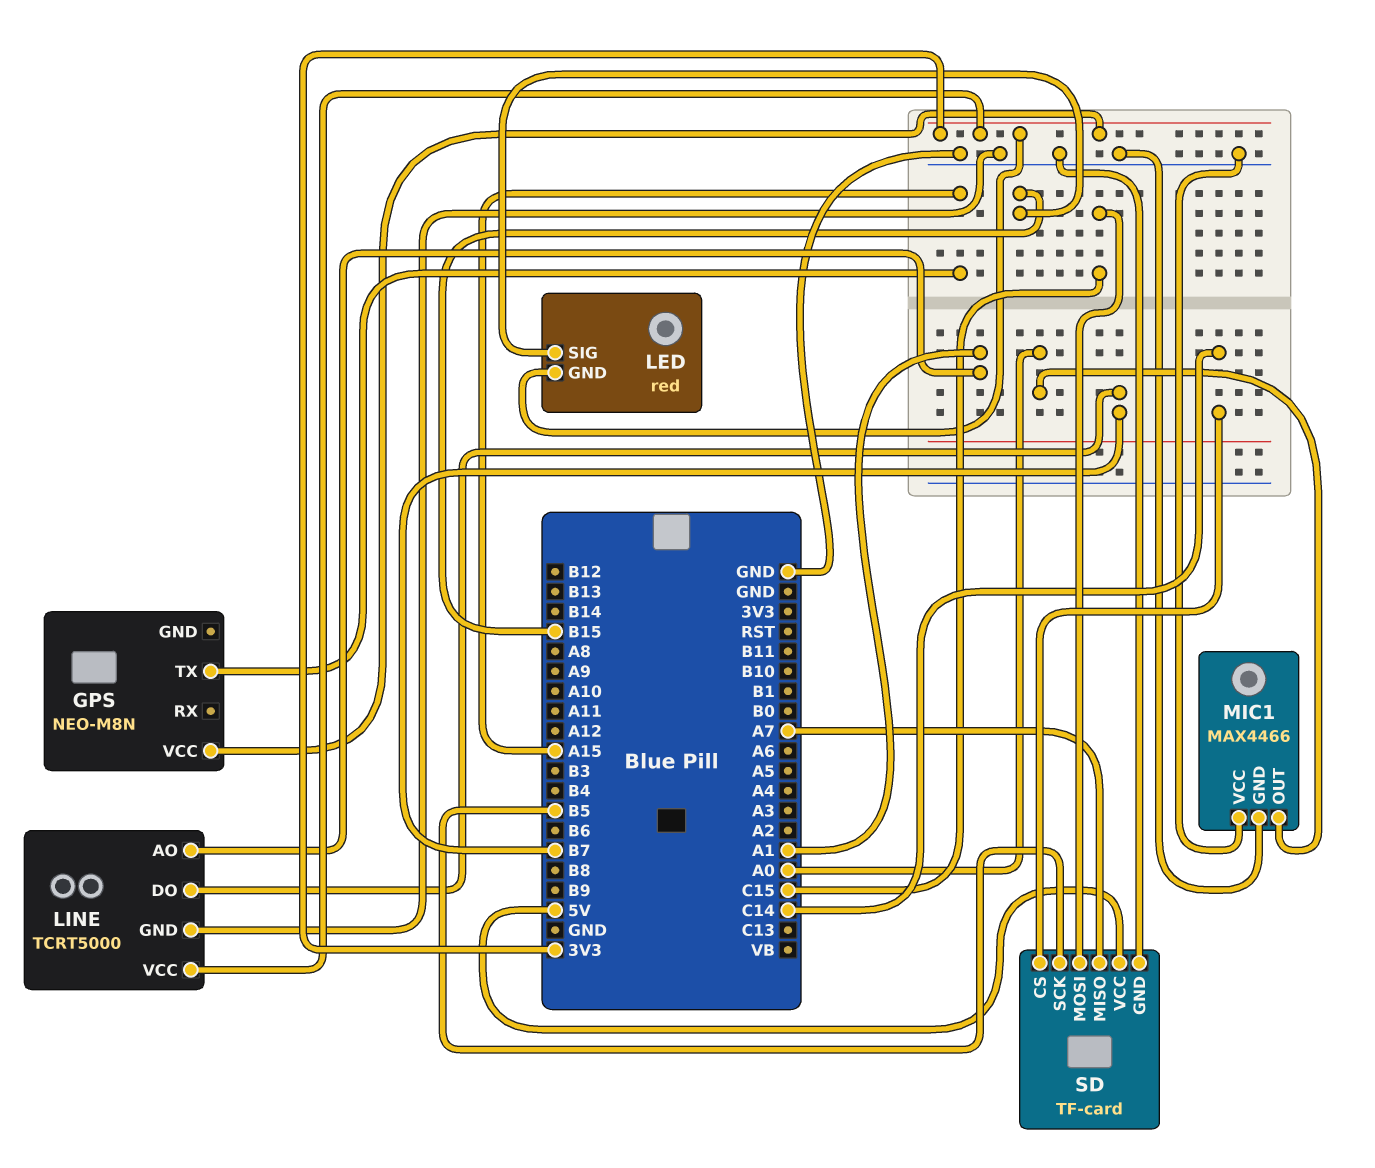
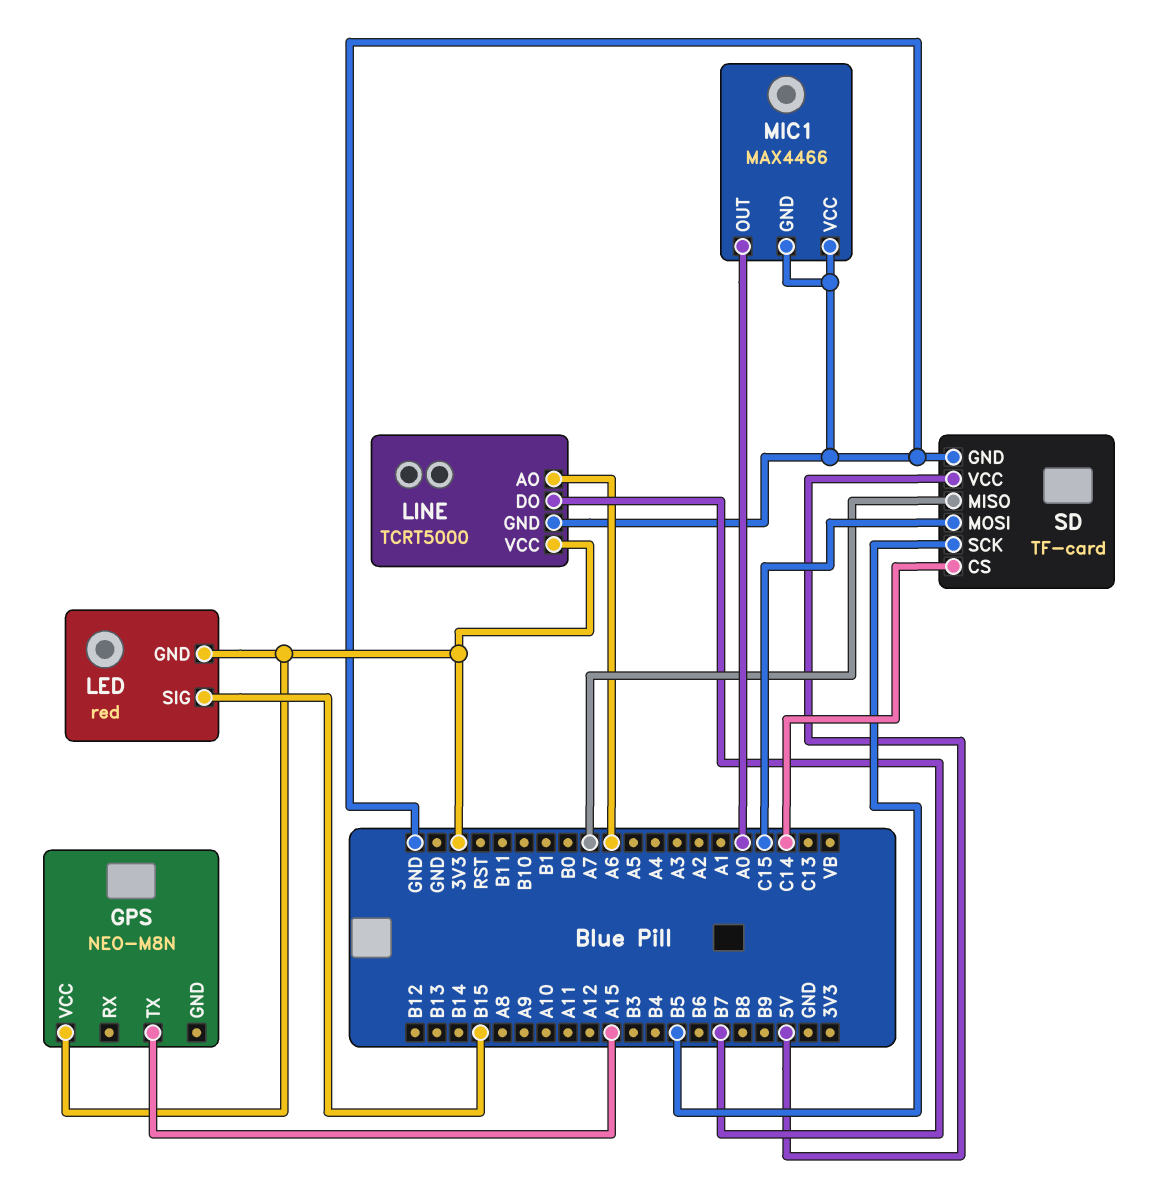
LINE pin AO: A1 -> A6

